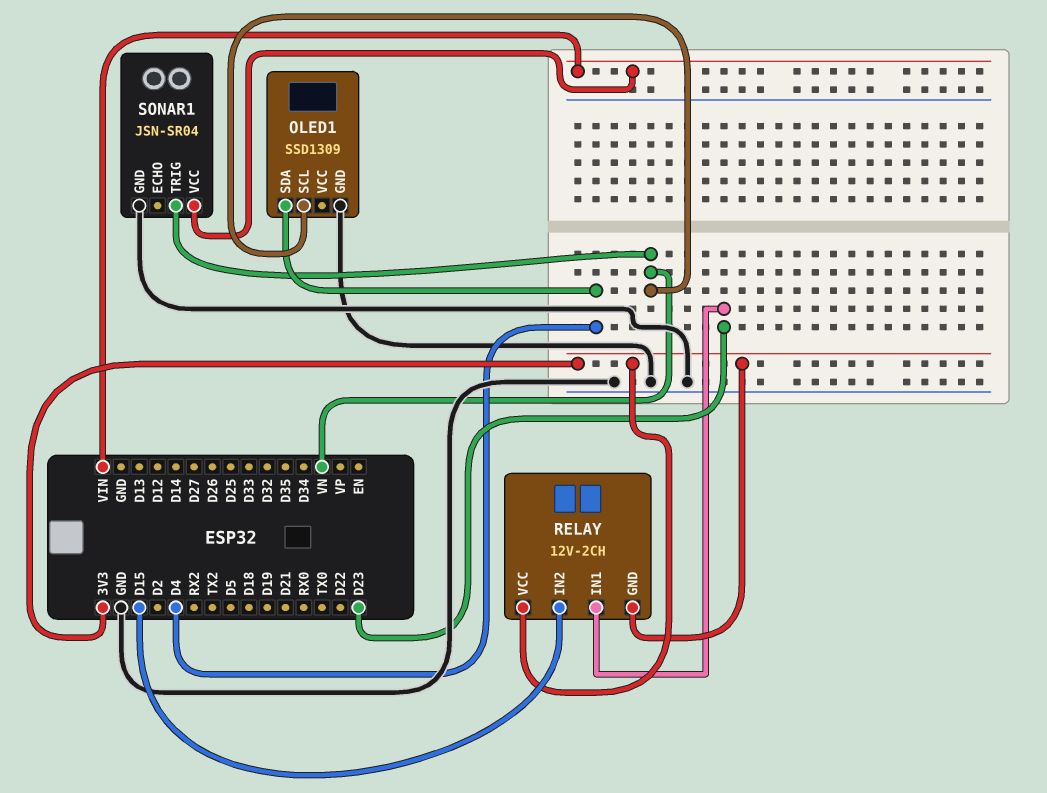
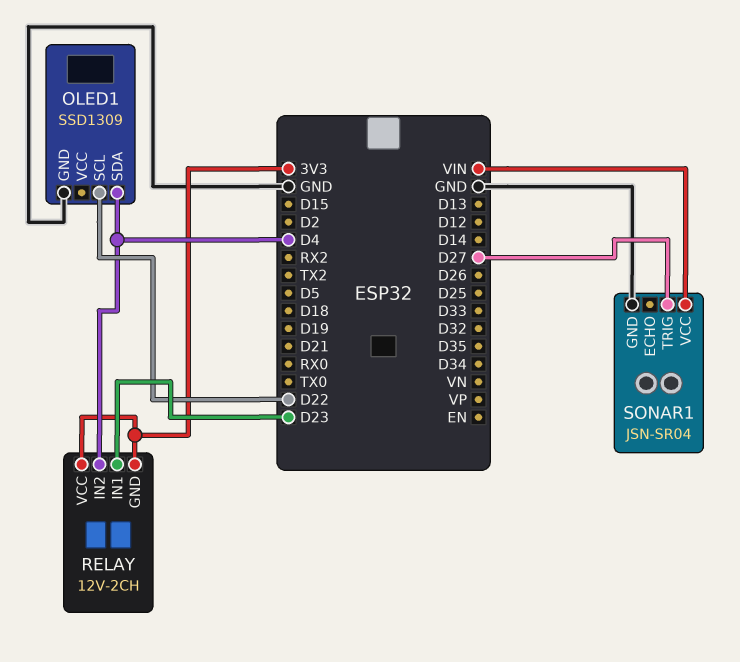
OLED1 pin SCL: VN -> D22
RELAY pin IN2: D15 -> D4
SONAR1 pin TRIG: VN -> D27

